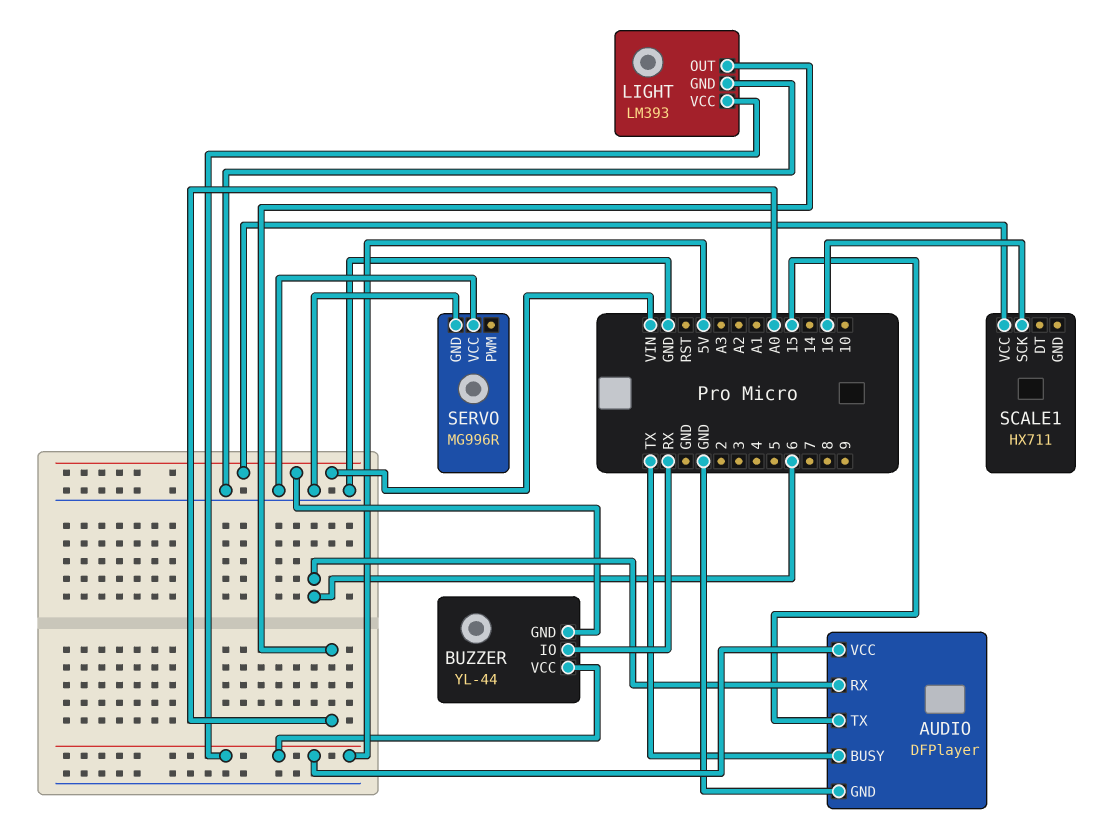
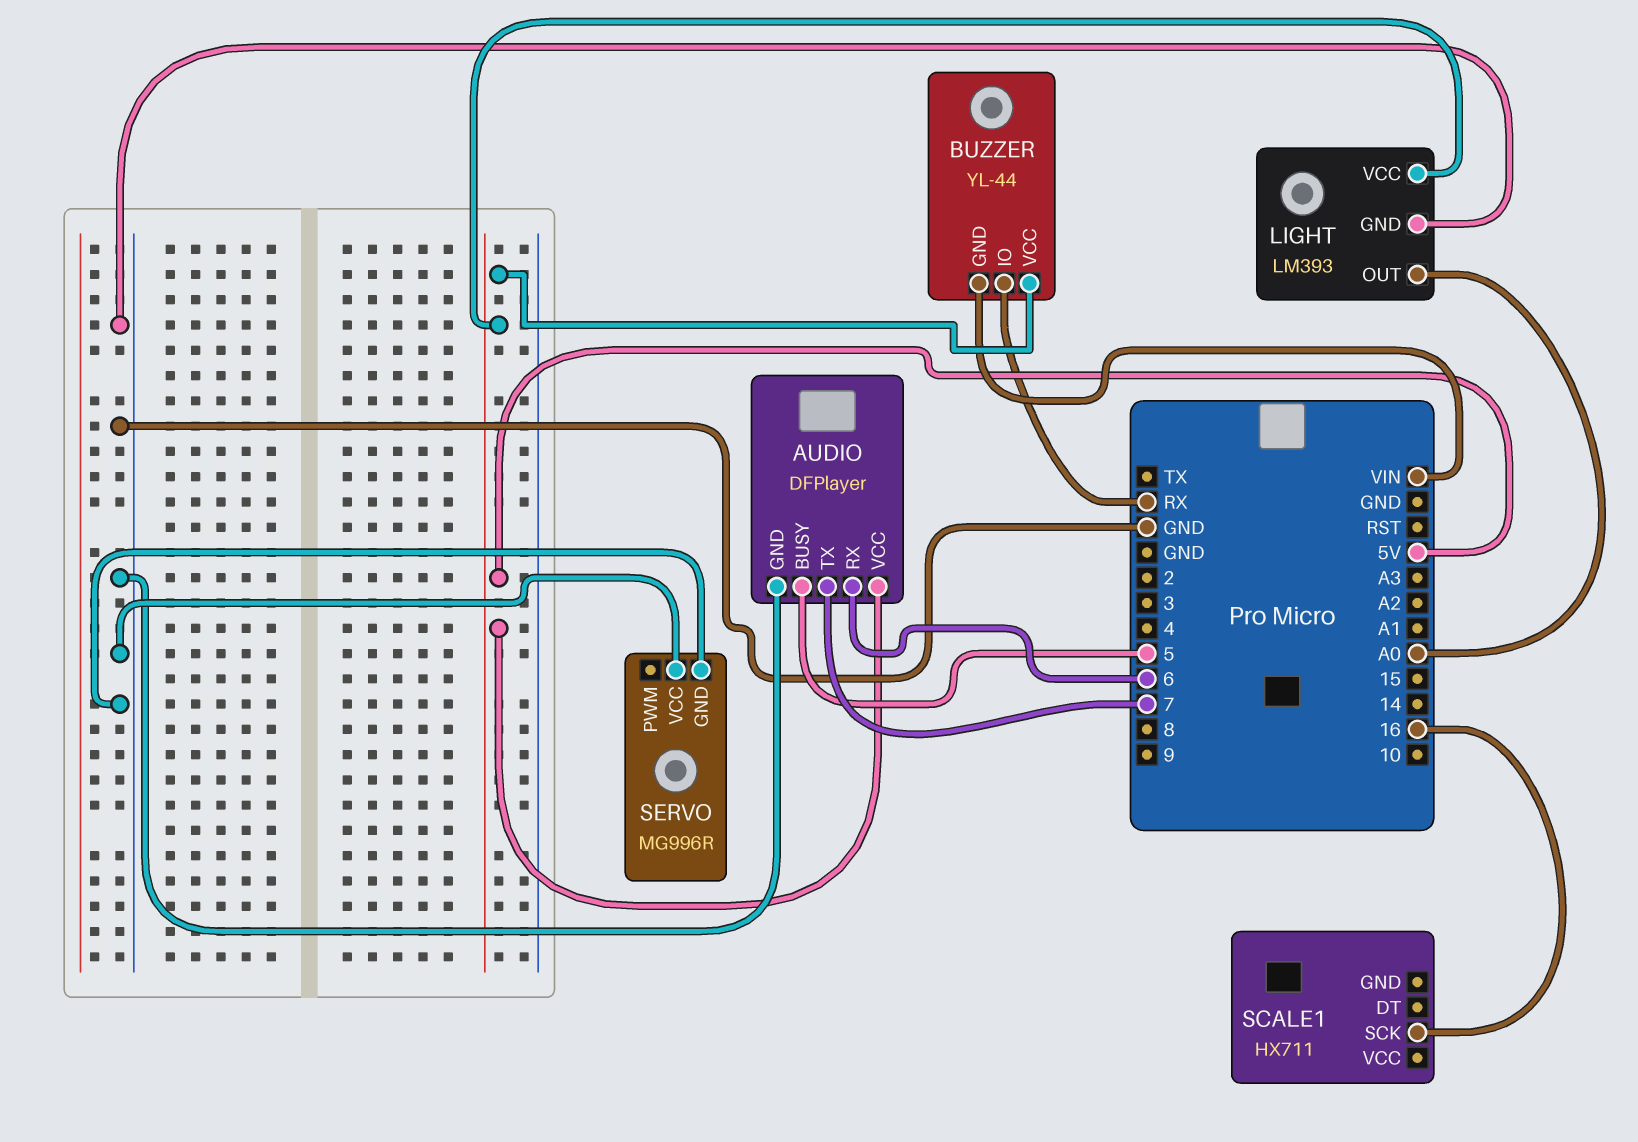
AUDIO pin BUSY: TX -> 5
AUDIO pin TX: 15 -> 7
SCALE1 pin VCC: VIN -> none

